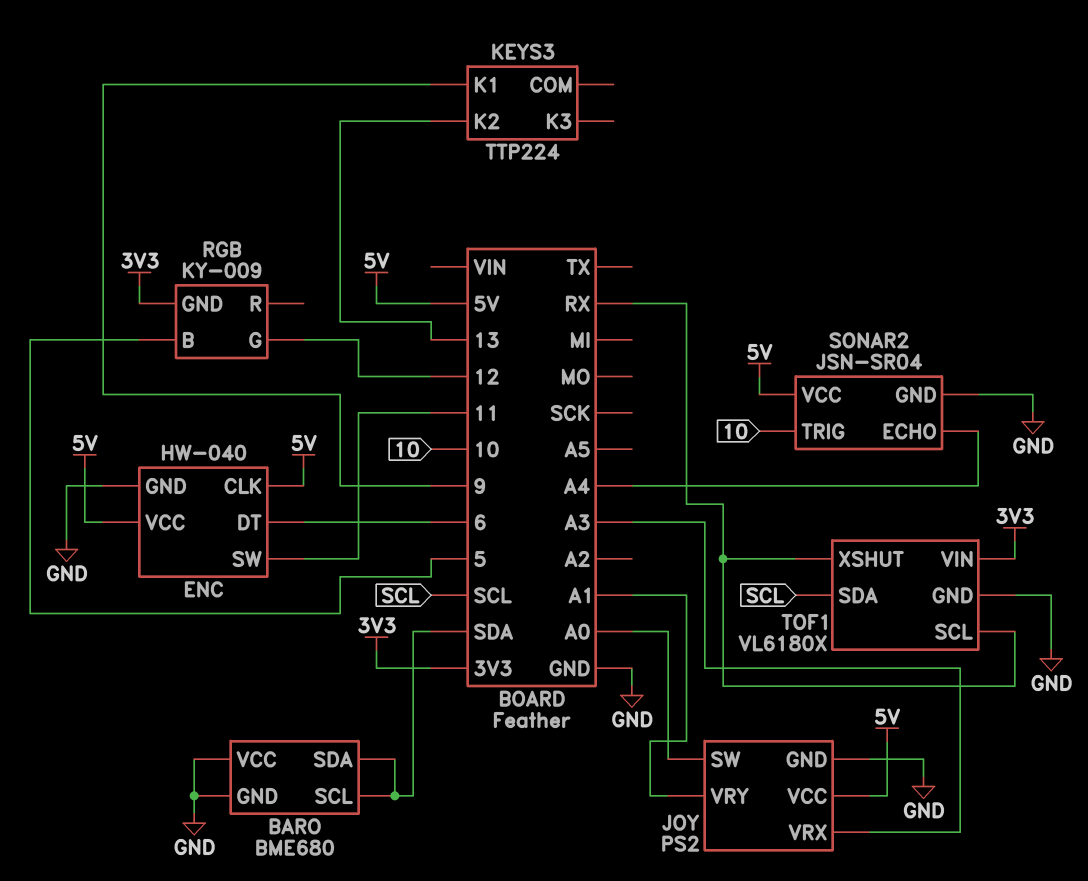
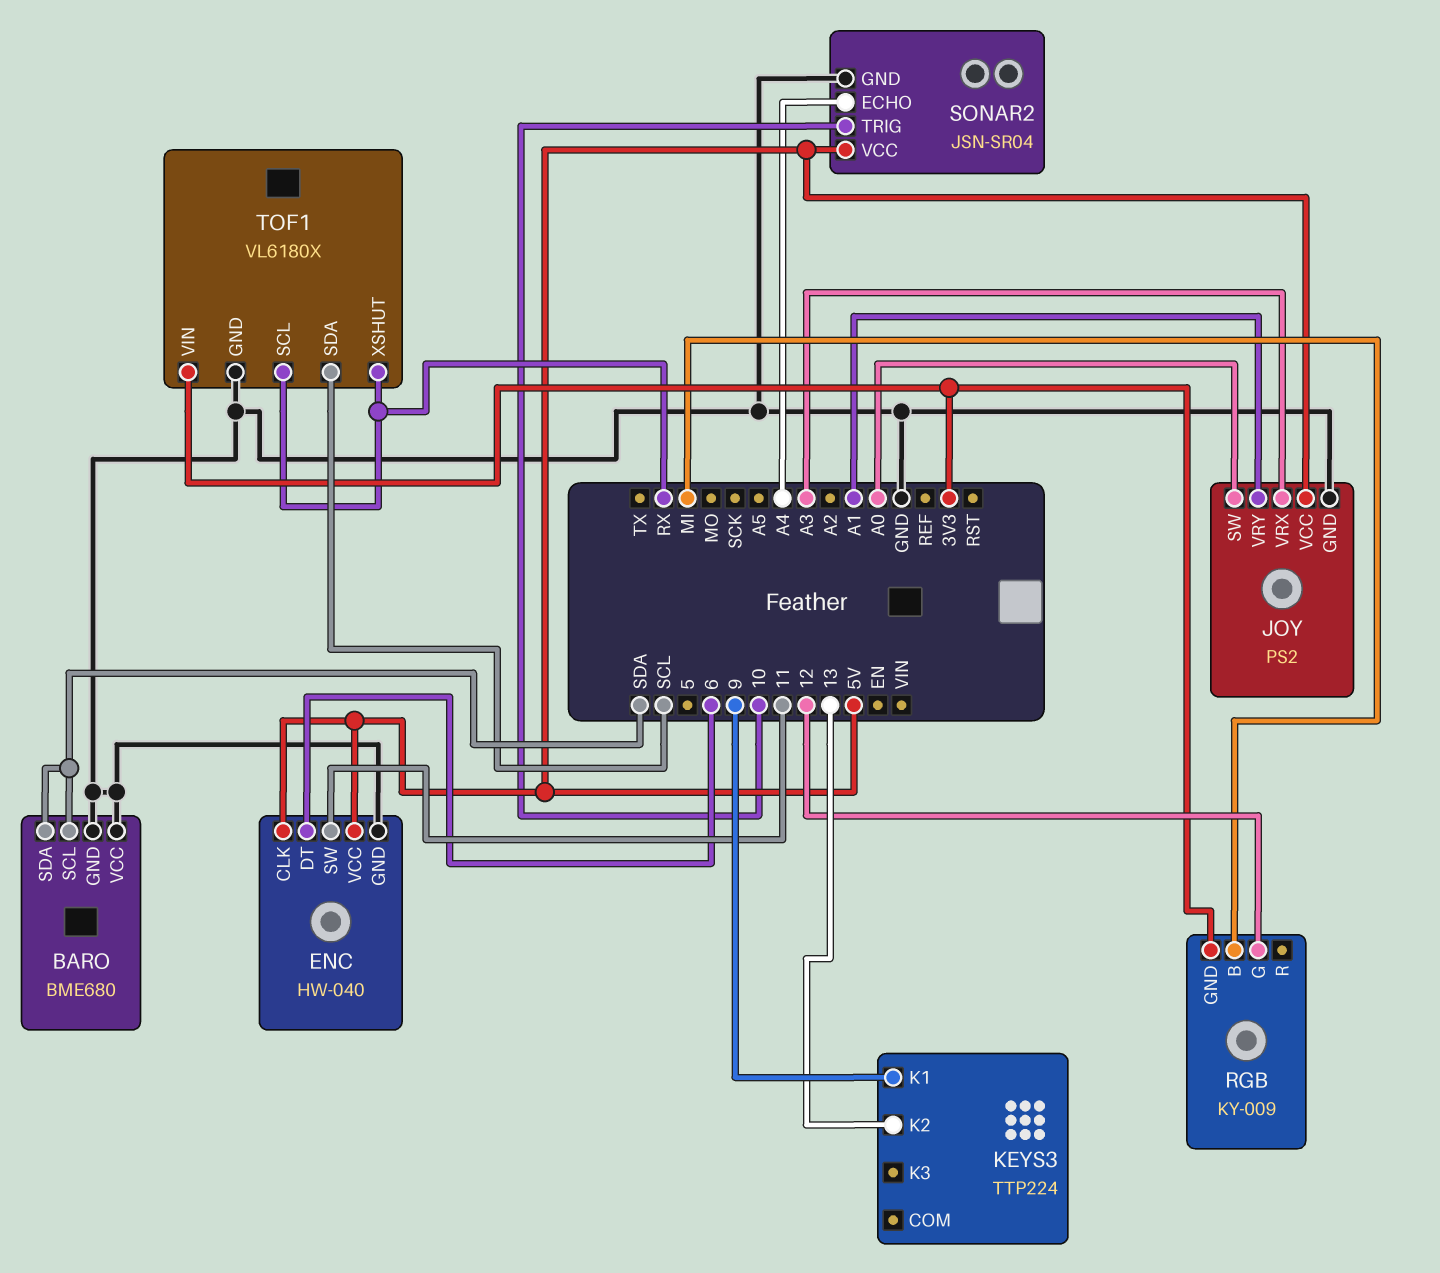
RGB pin B: 5 -> MI

